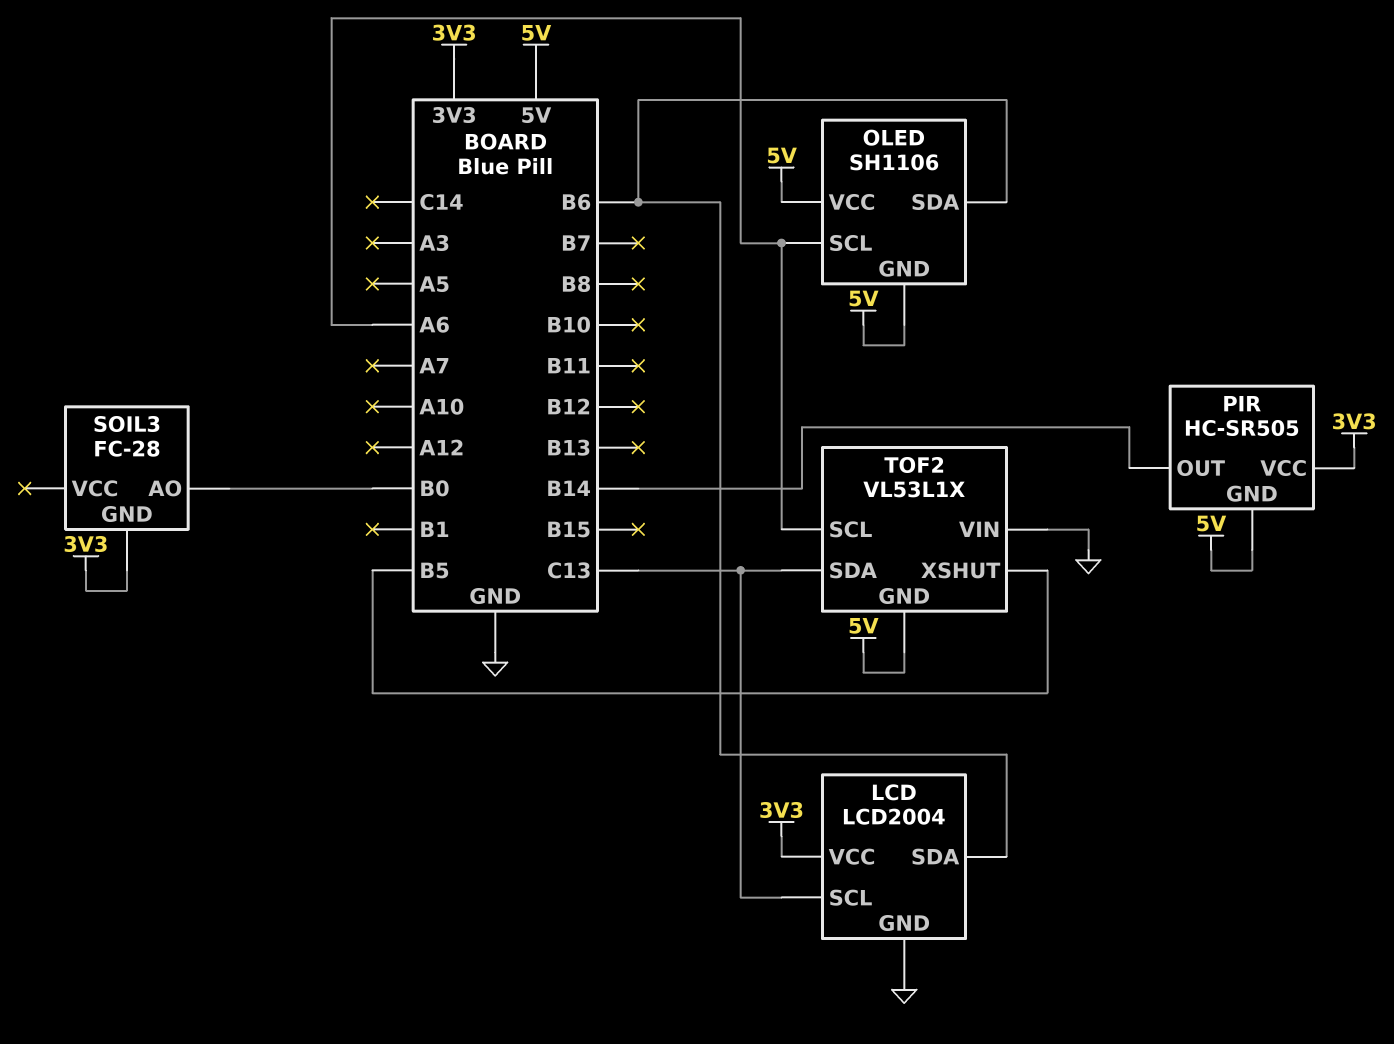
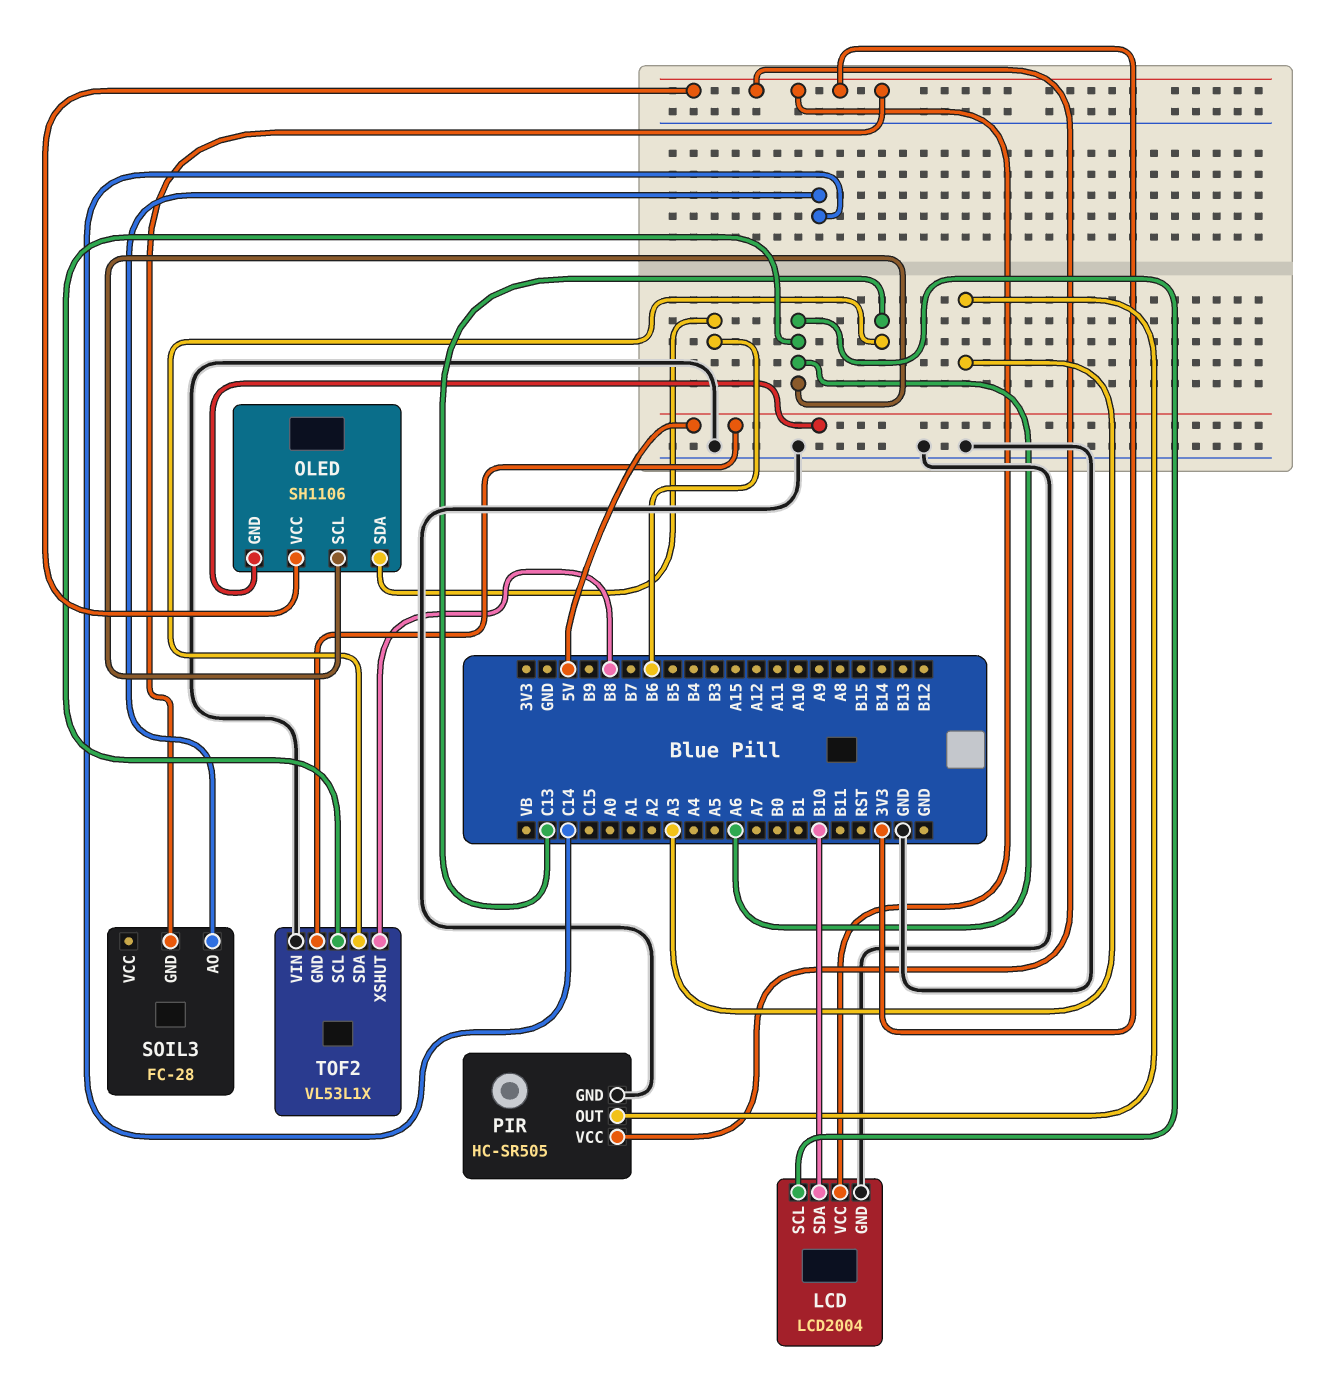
LCD pin SCL: C13 -> A6
LCD pin SDA: B6 -> B10
OLED pin VCC: 5V -> 3V3
PIR pin GND: 5V -> GND
PIR pin OUT: B14 -> A3
SOIL3 pin AO: B0 -> C14
TOF2 pin XSHUT: B5 -> B8

